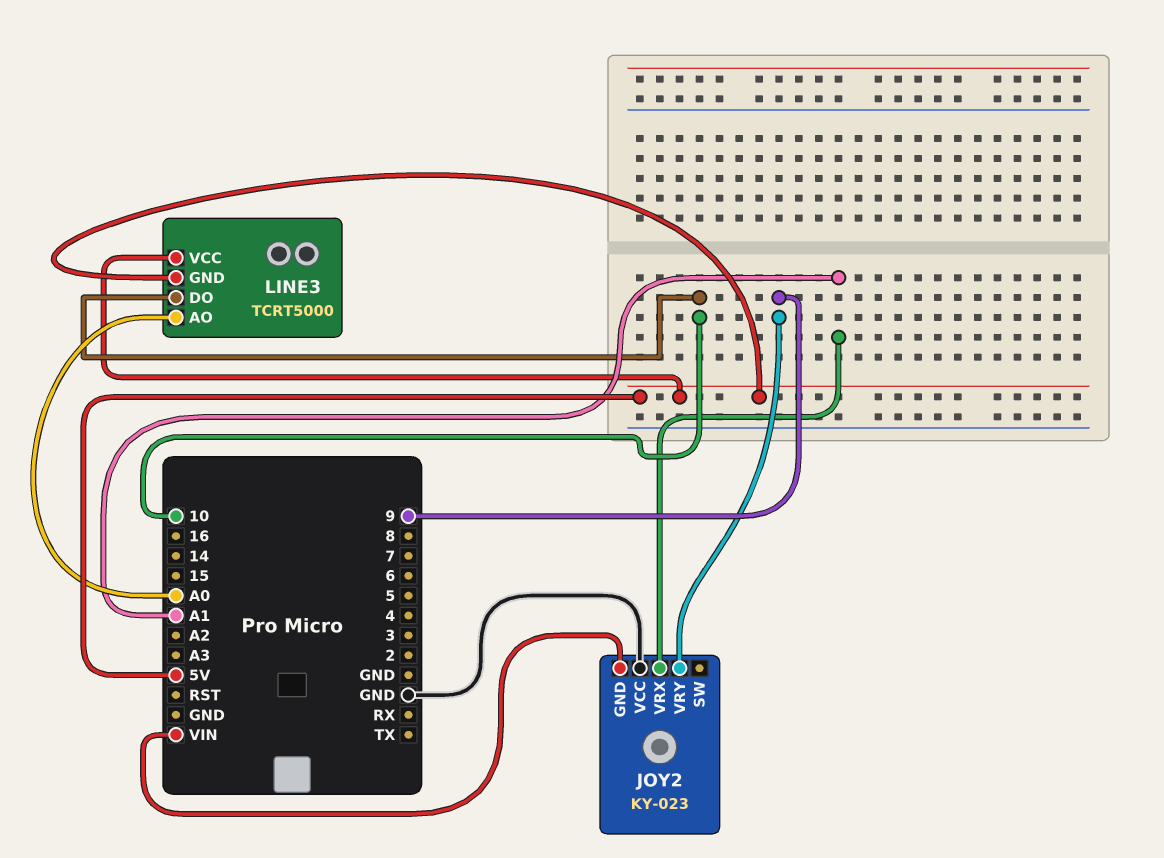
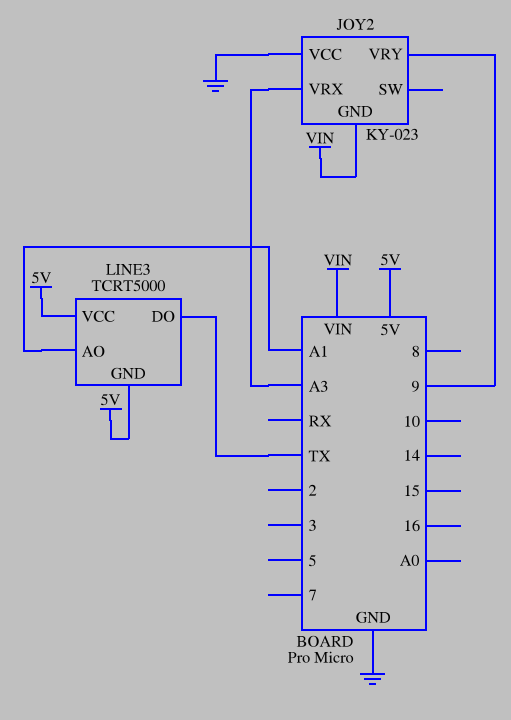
JOY2 pin VRX: A1 -> A3
LINE3 pin AO: A0 -> A1
LINE3 pin DO: 10 -> TX

